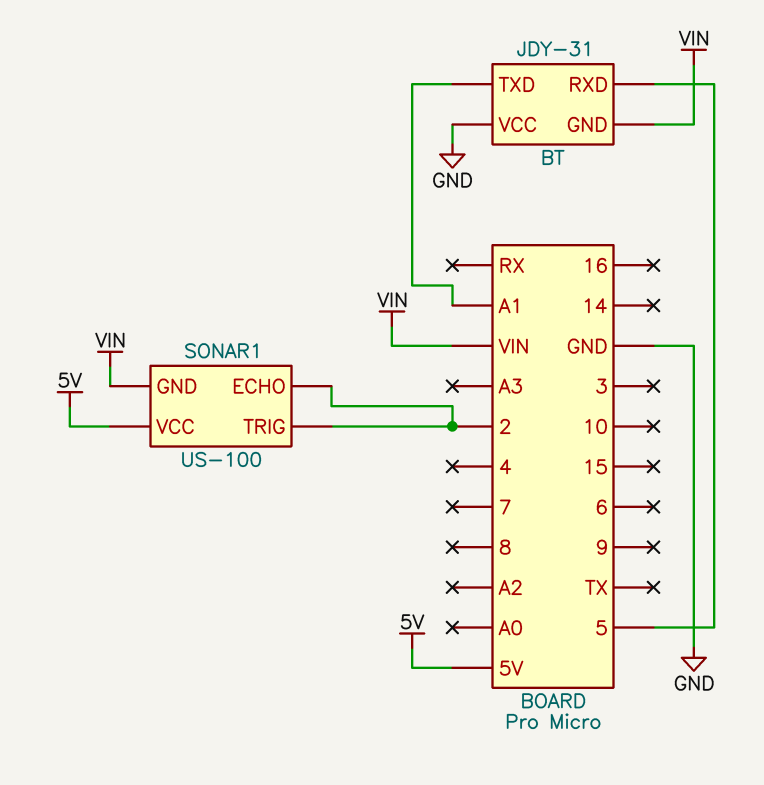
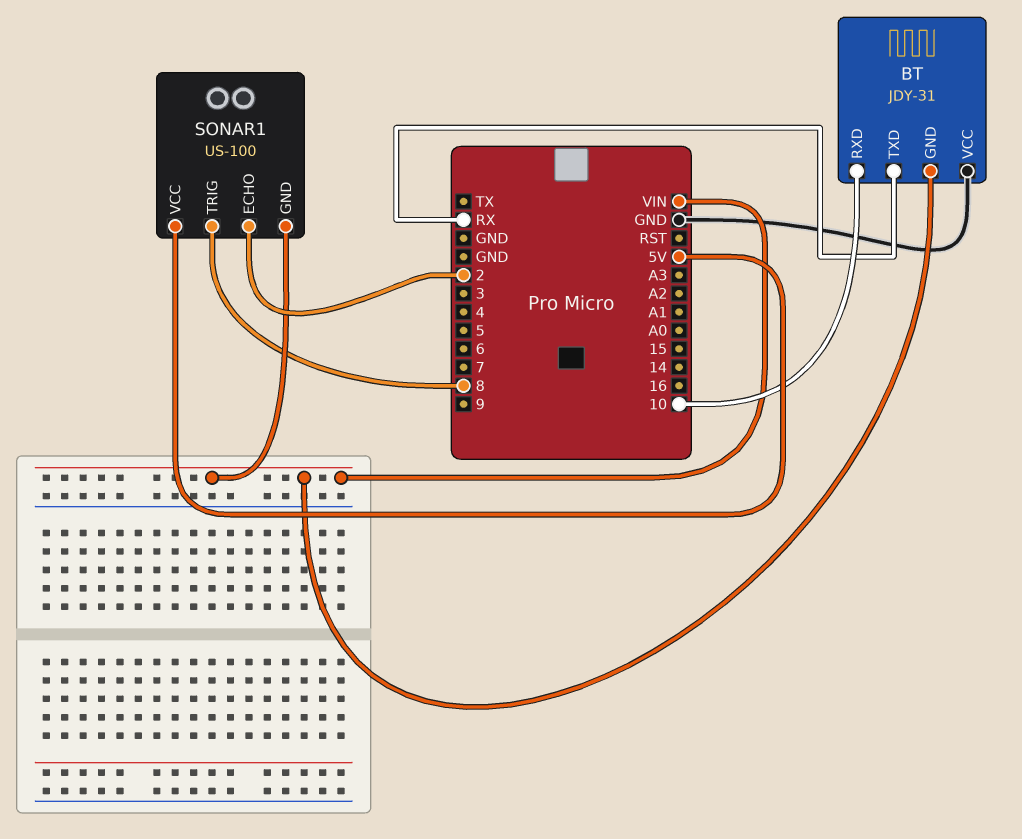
BT pin RXD: 5 -> 10
BT pin TXD: A1 -> RX
SONAR1 pin TRIG: 2 -> 8

